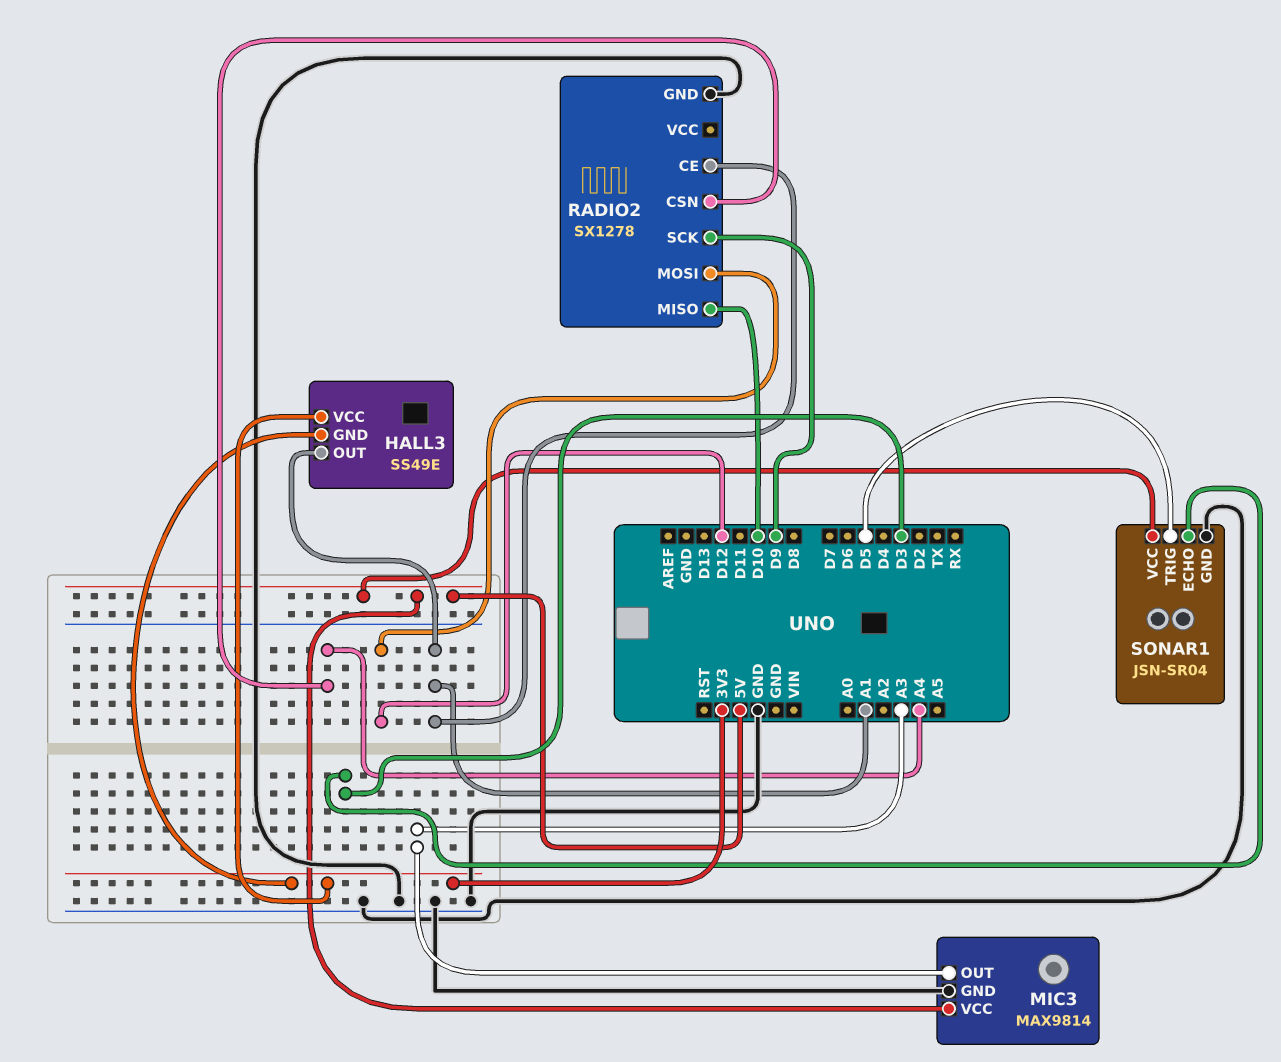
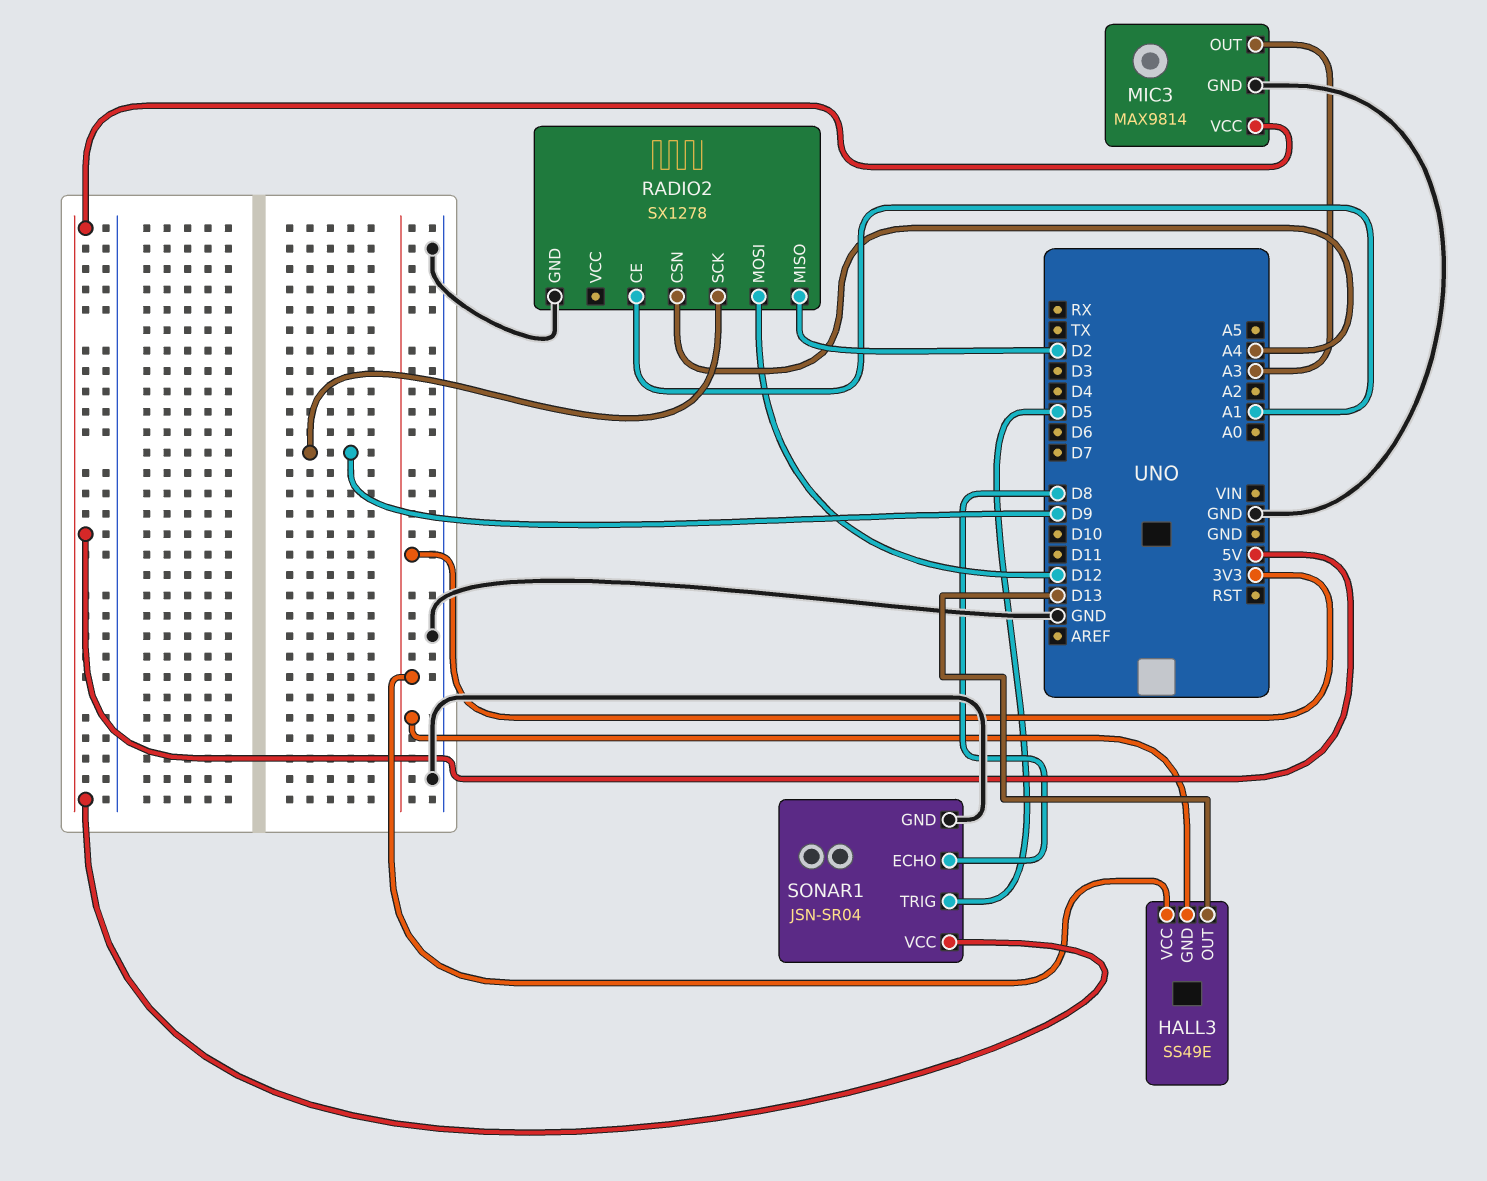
HALL3 pin OUT: A1 -> D13
RADIO2 pin MISO: D10 -> D2
SONAR1 pin ECHO: D3 -> D8

